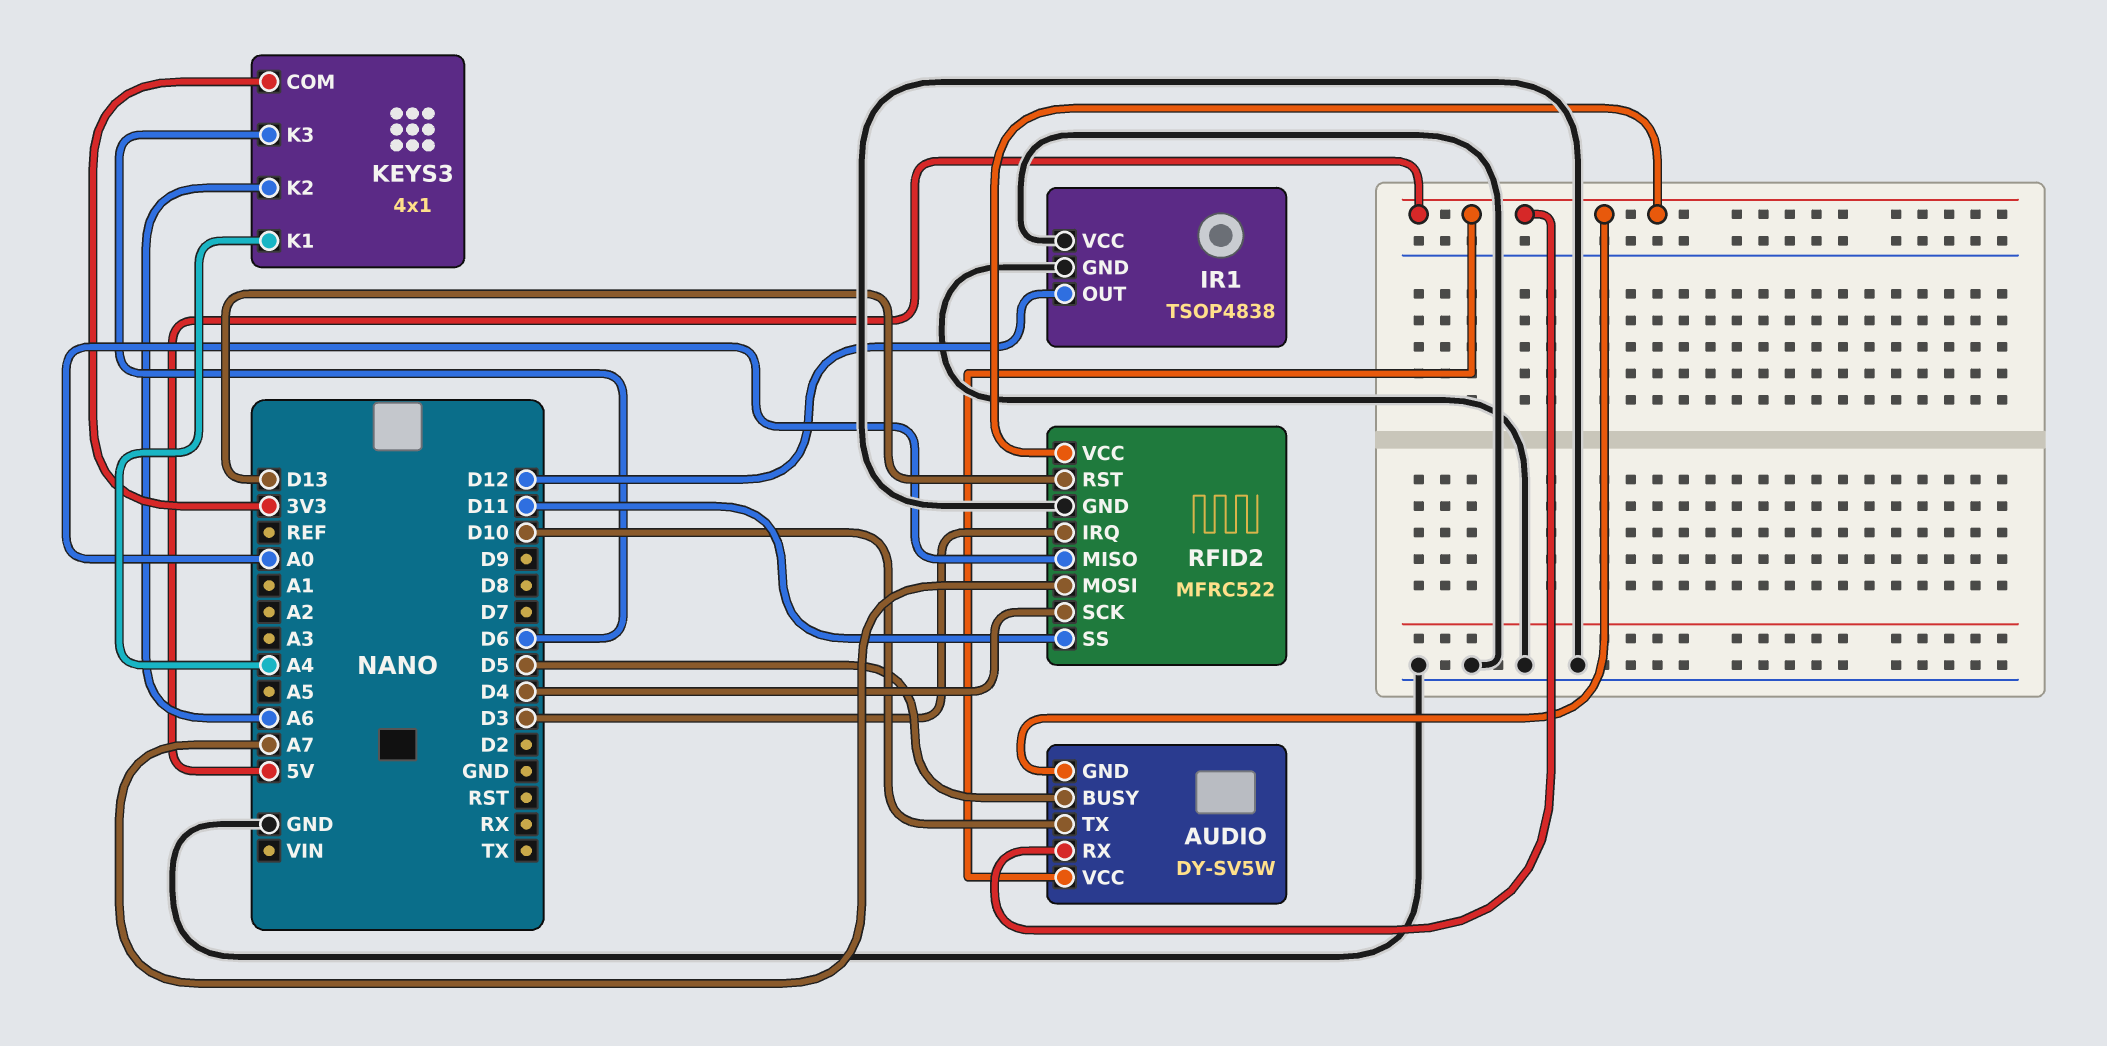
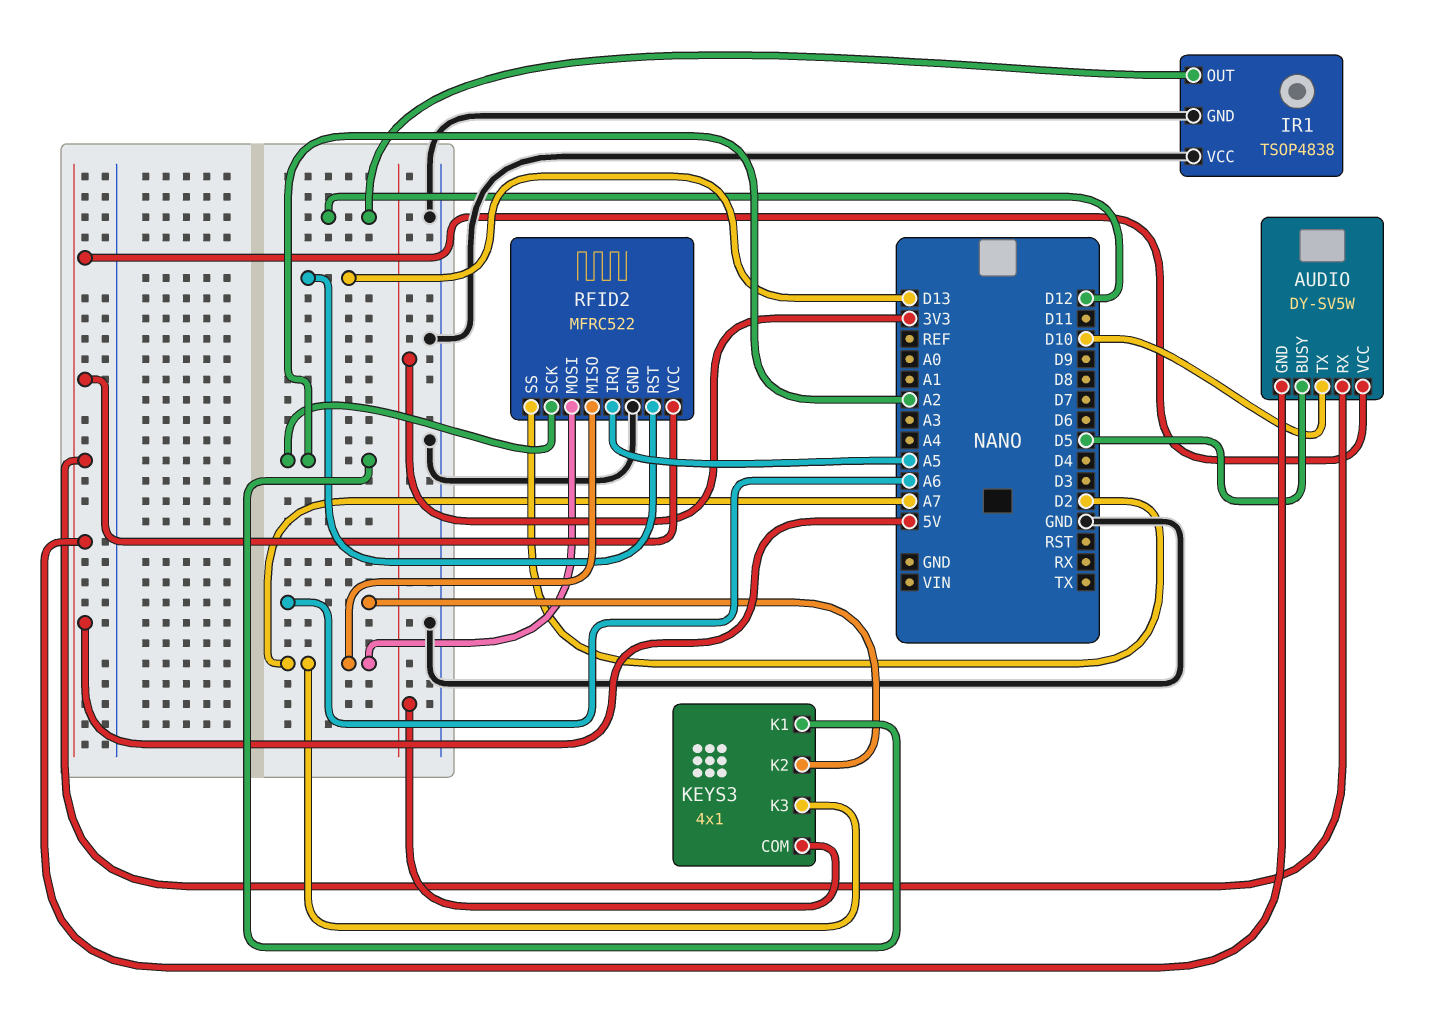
KEYS3 pin K1: A4 -> A2
KEYS3 pin K3: D6 -> A7
RFID2 pin IRQ: D3 -> A5
RFID2 pin MISO: A0 -> A7
RFID2 pin SCK: D4 -> A2
RFID2 pin SS: D11 -> D2

